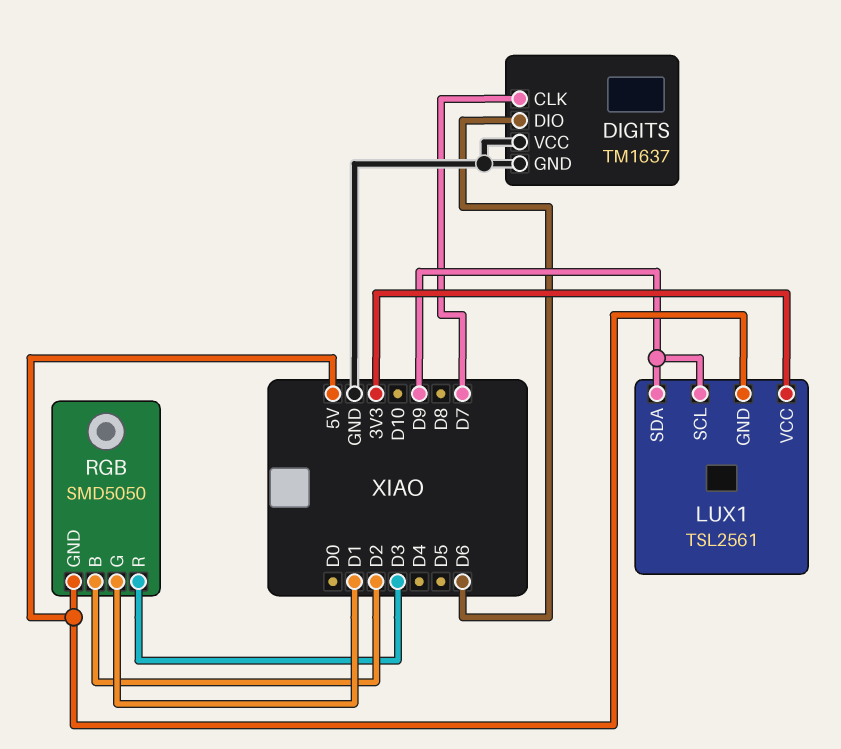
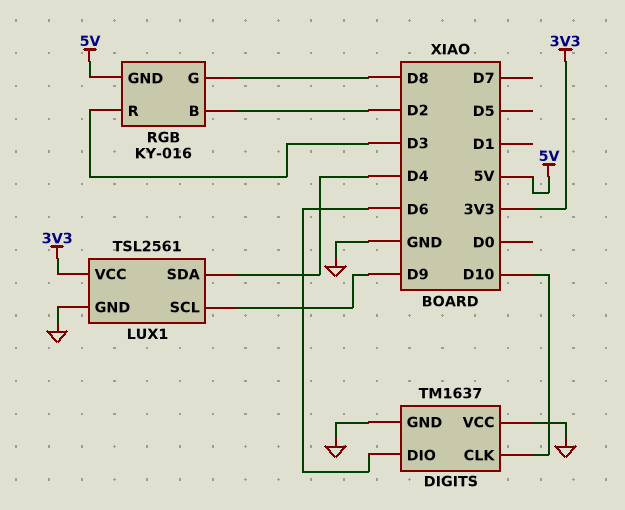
DIGITS pin CLK: D7 -> D10
LUX1 pin GND: 5V -> GND
LUX1 pin SDA: D9 -> D4
RGB: SMD5050 -> KY-016
RGB pin G: D1 -> D8

